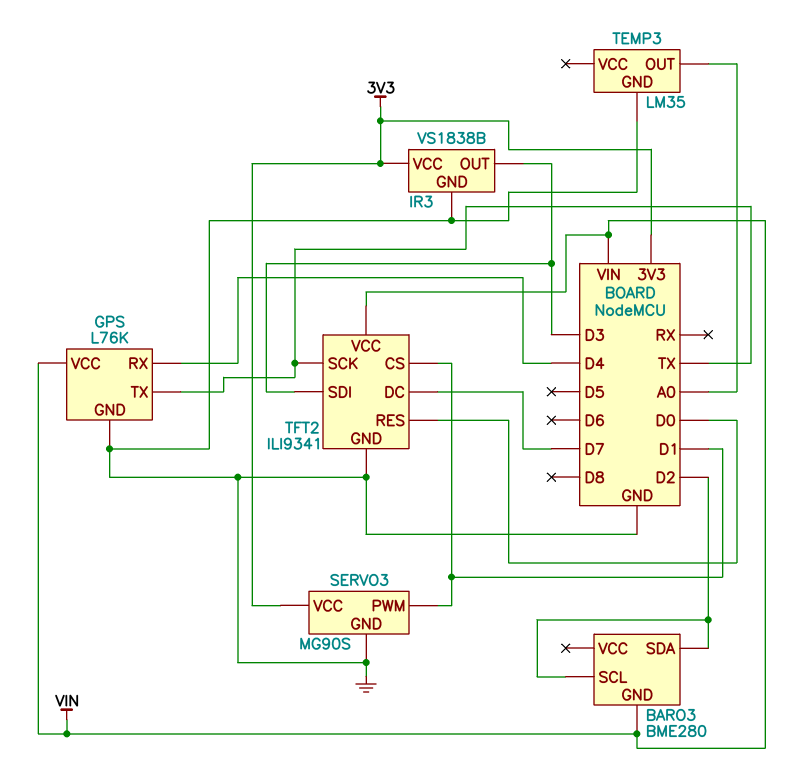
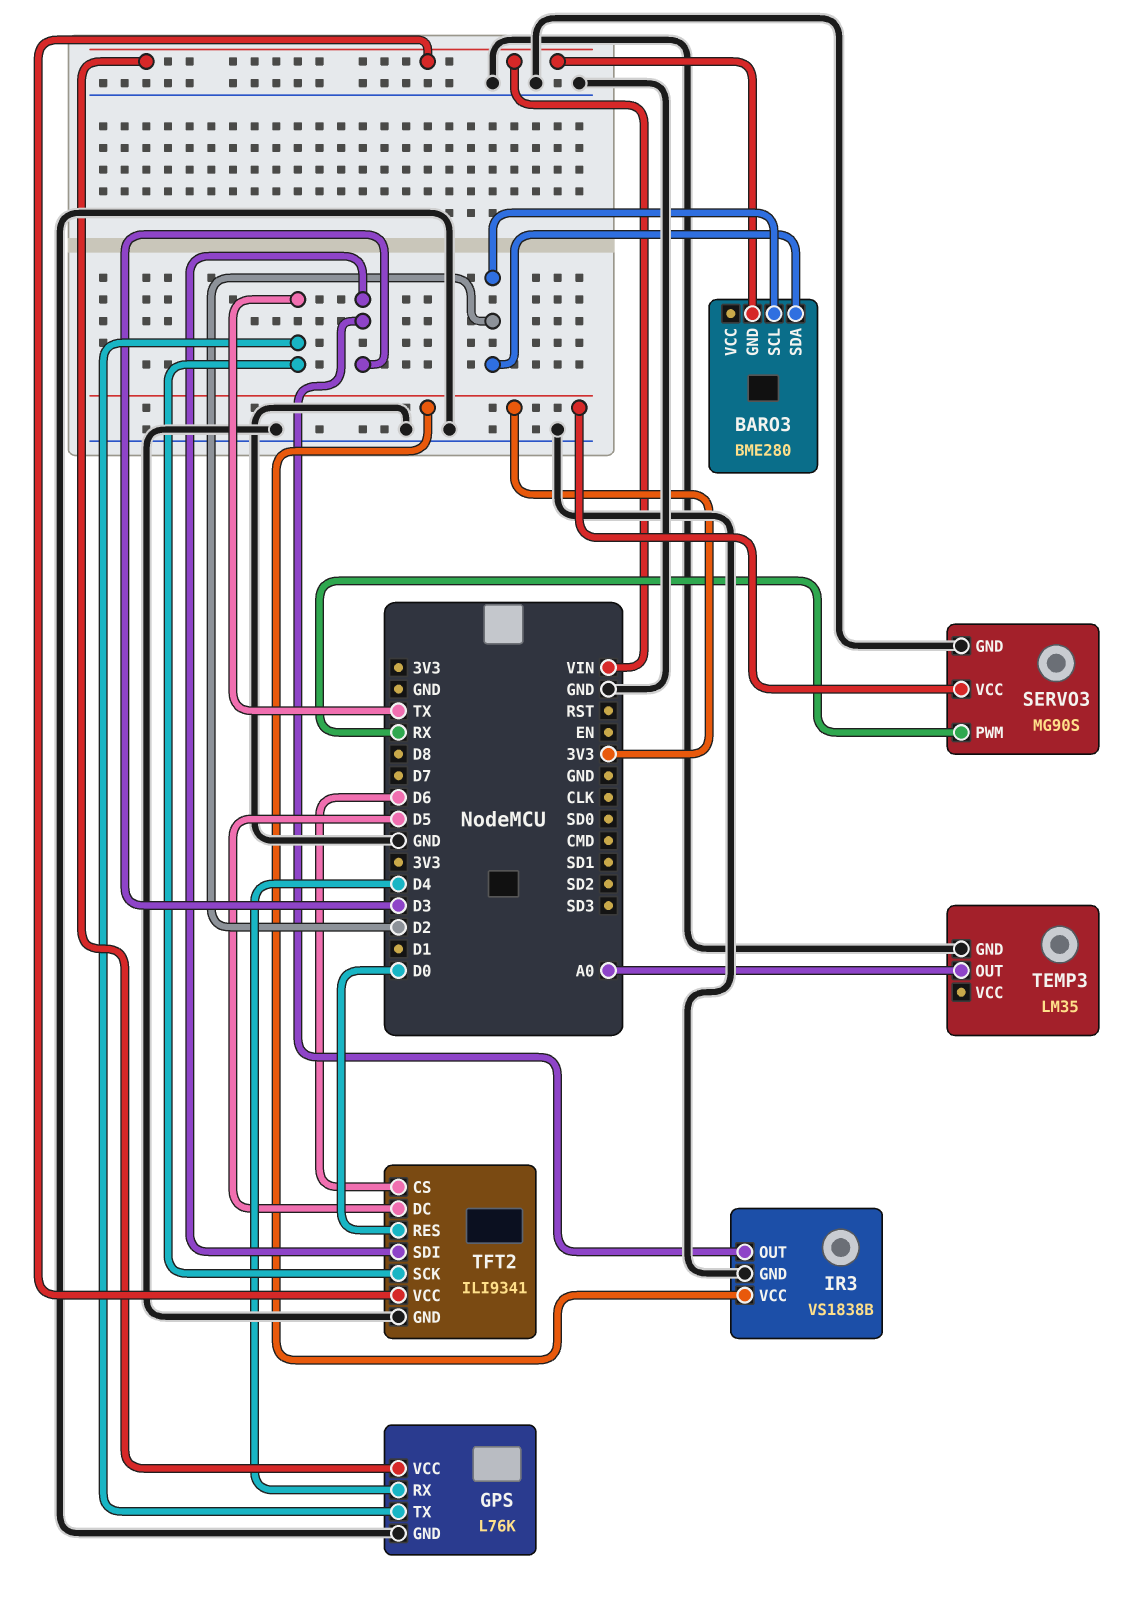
SERVO3 pin PWM: D1 -> RX
TFT2 pin CS: D1 -> D6
TFT2 pin DC: D7 -> D5

